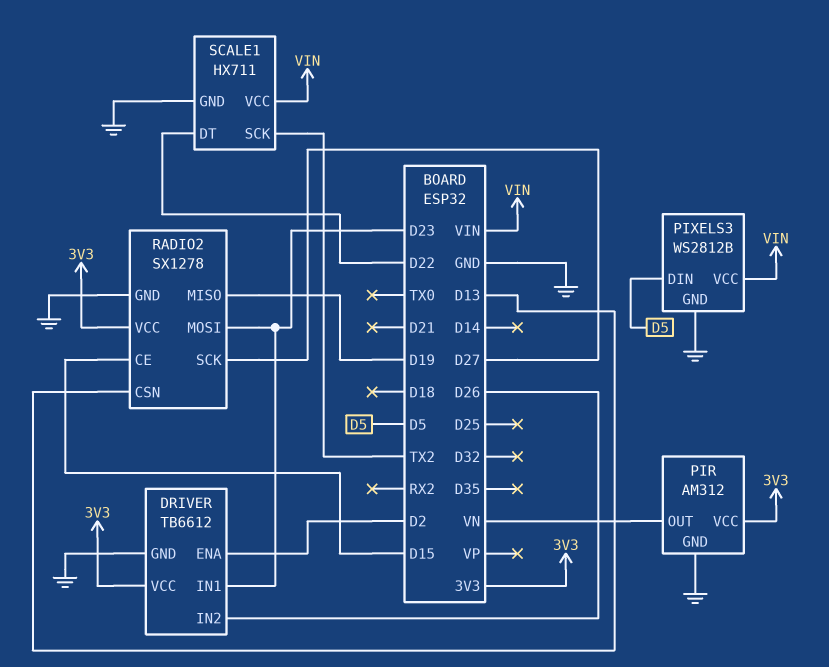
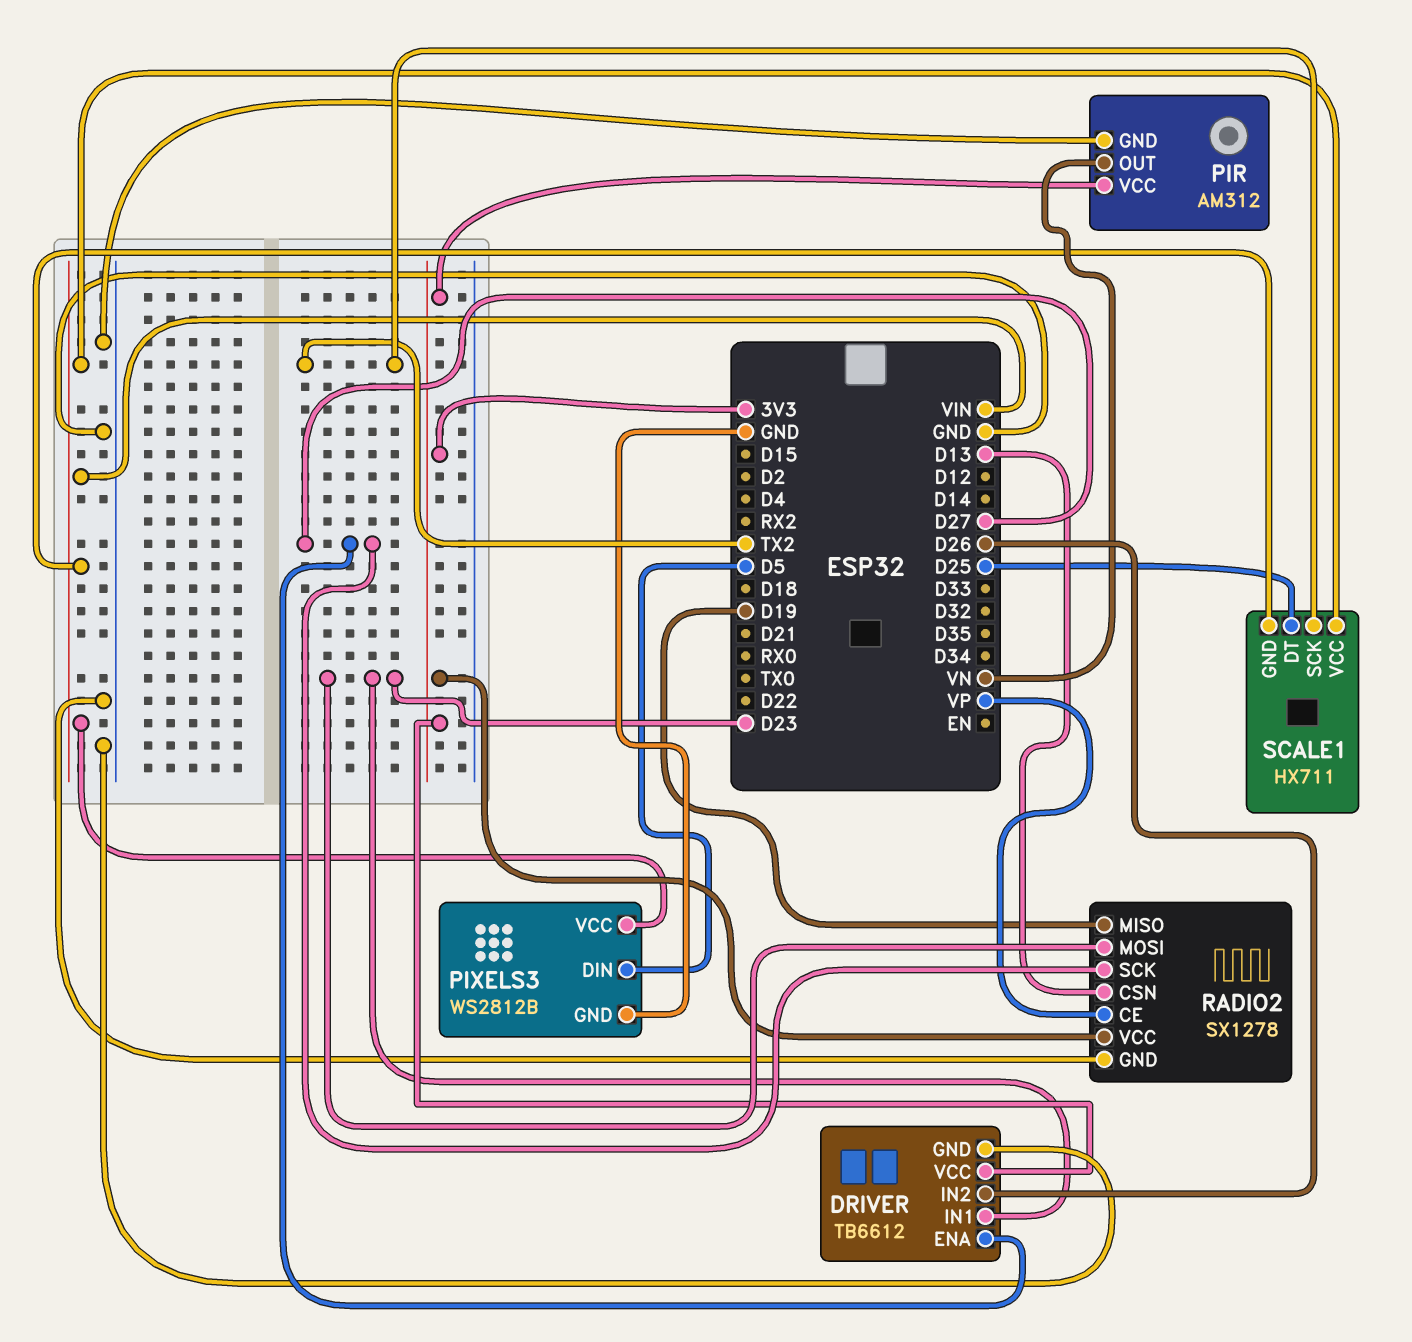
DRIVER pin ENA: D2 -> D27
RADIO2 pin CE: D15 -> VP
SCALE1 pin DT: D22 -> D25
SCALE1 pin GND: GND -> VIN

